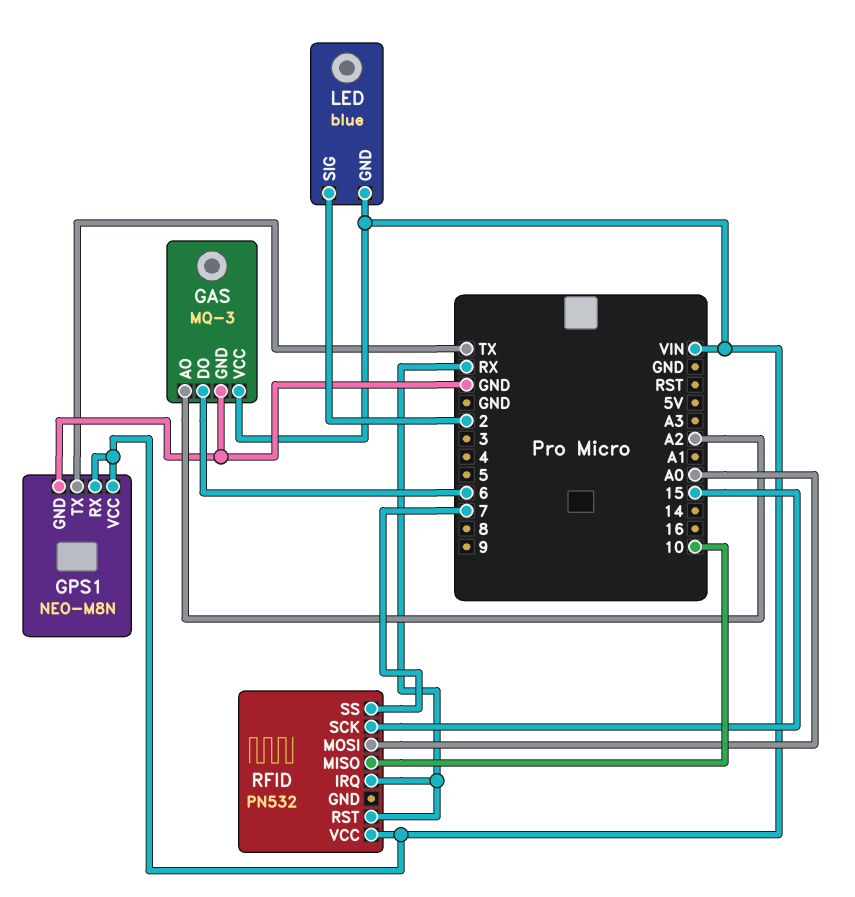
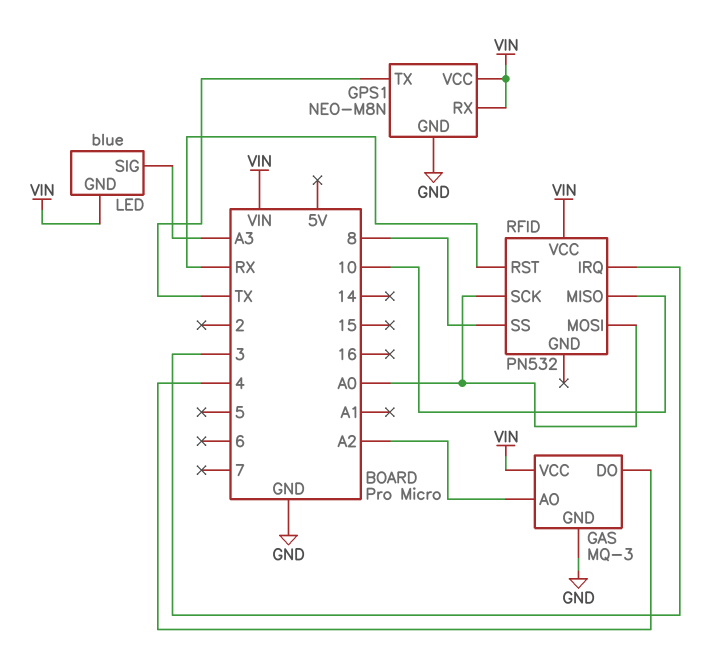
GAS pin DO: 6 -> 4
LED pin SIG: 2 -> A3
RFID pin IRQ: RX -> 3
RFID pin SCK: 15 -> A0
RFID pin SS: 7 -> 8

